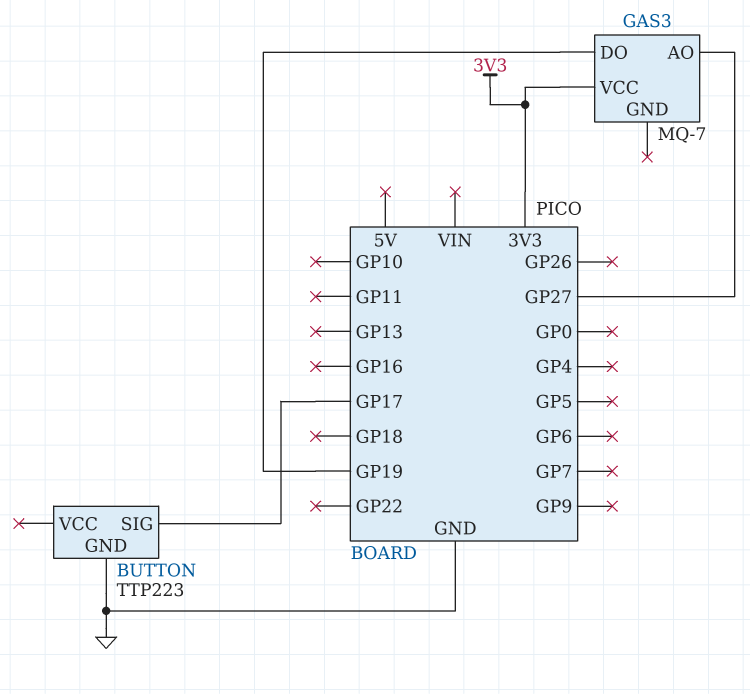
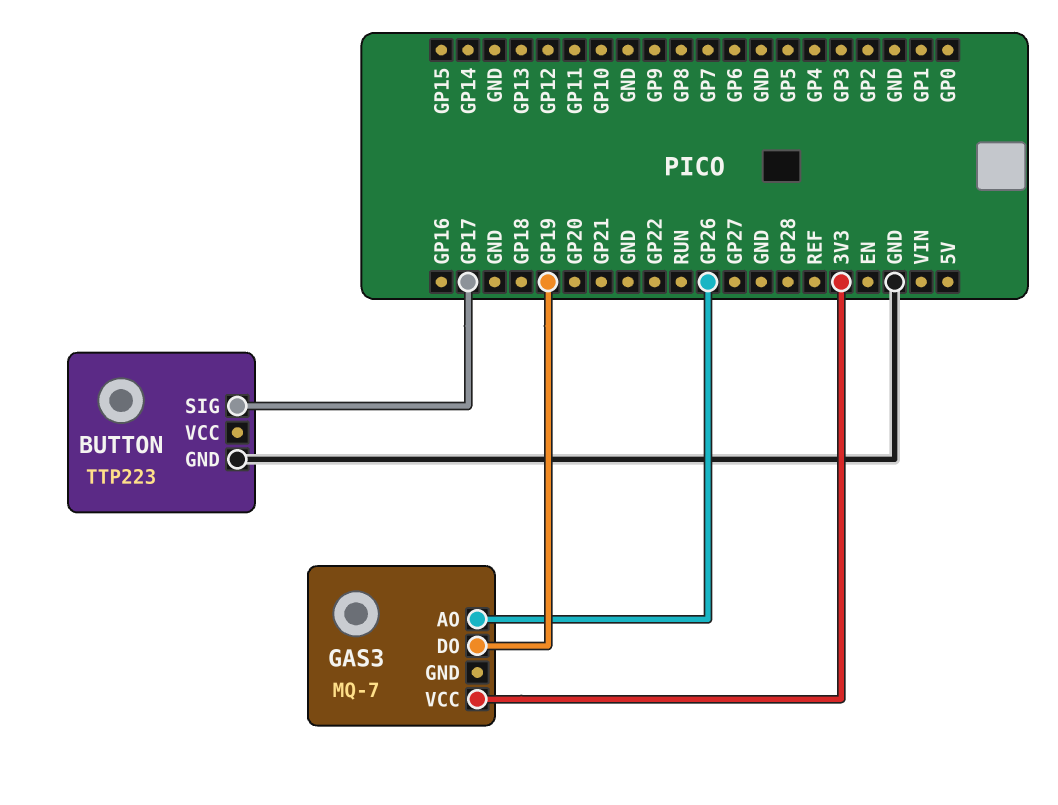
GAS3 pin AO: GP27 -> GP26

